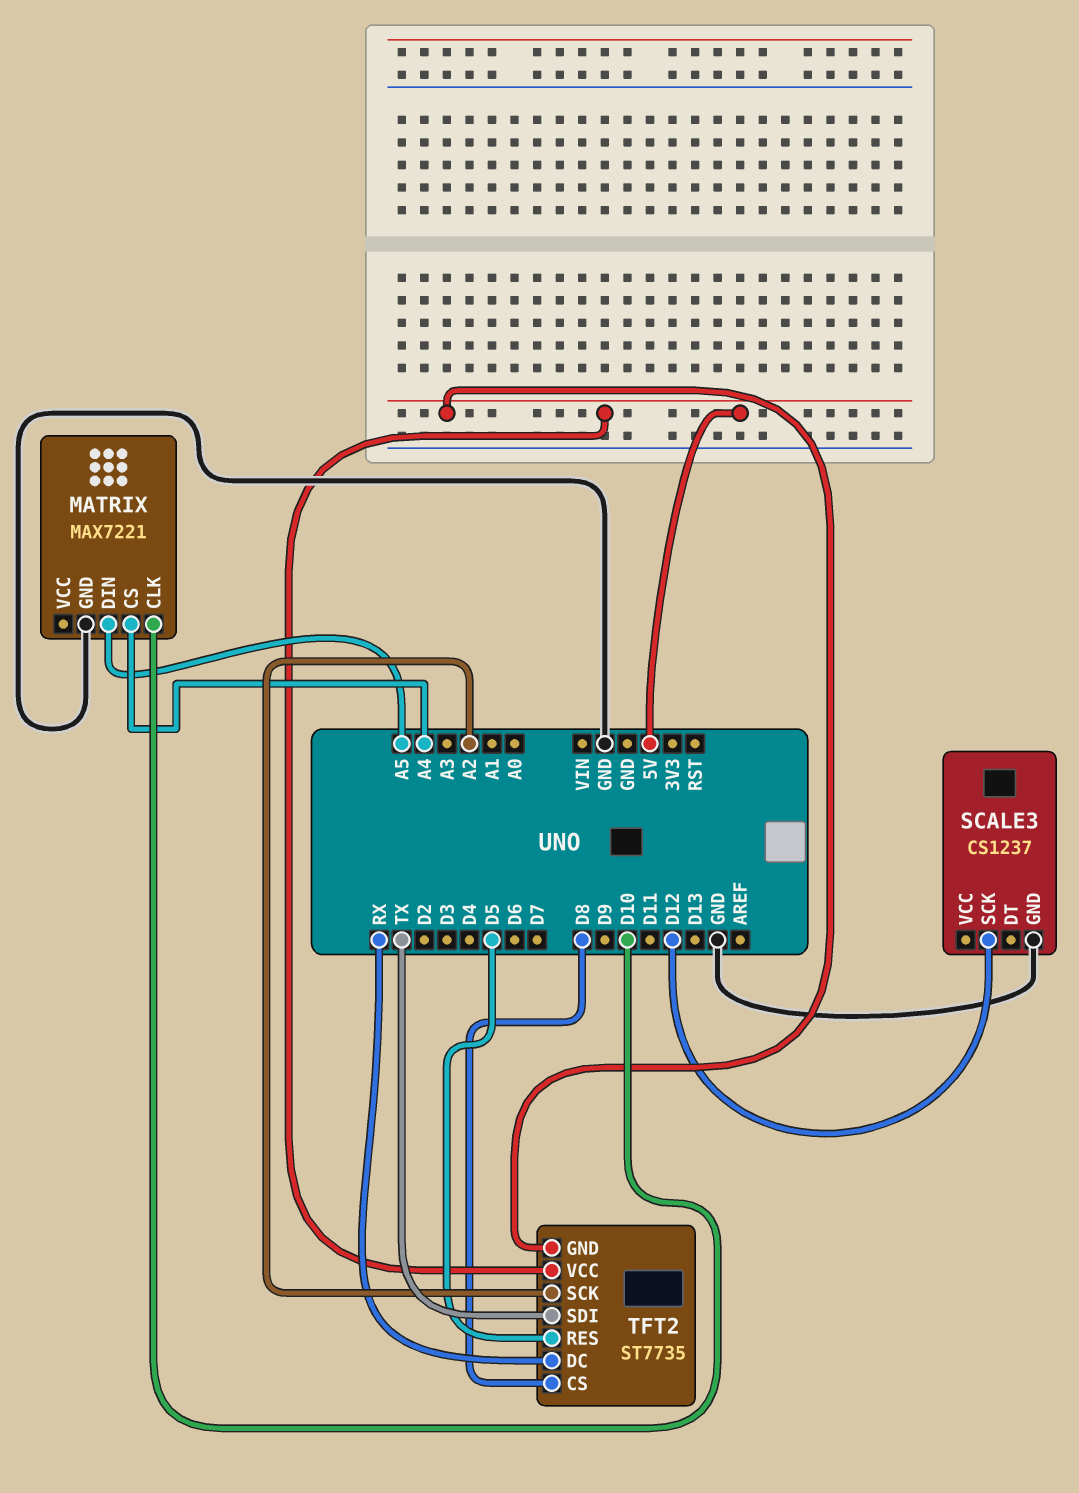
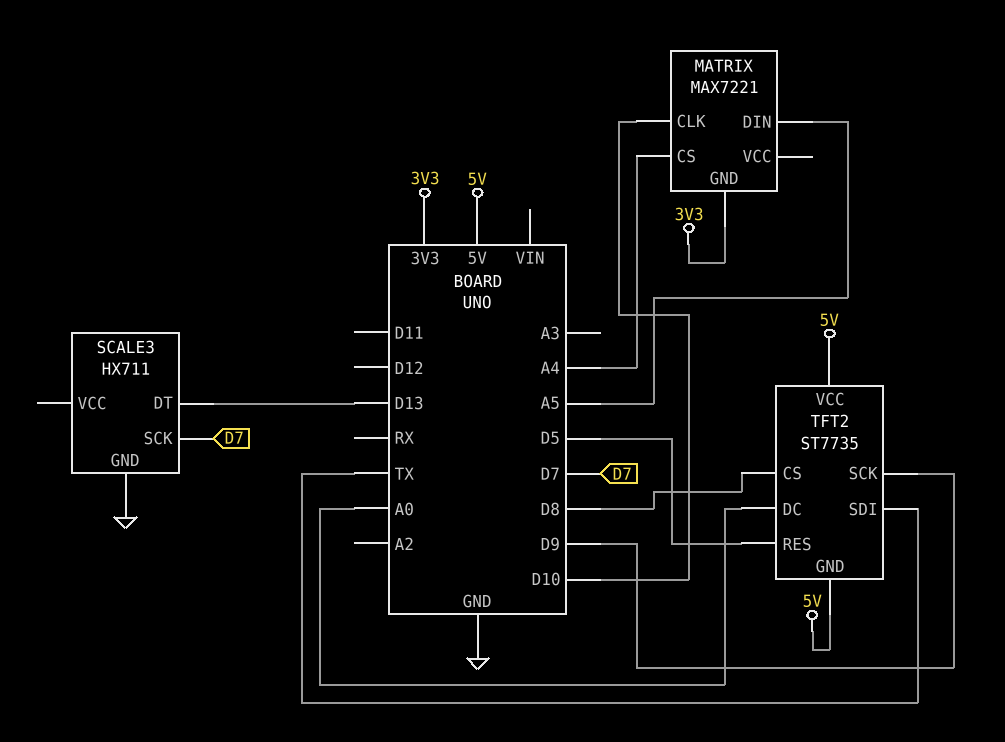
MATRIX pin GND: GND -> 3V3
SCALE3: CS1237 -> HX711
SCALE3 pin DT: none -> D13
SCALE3 pin SCK: D12 -> D7
TFT2 pin DC: RX -> A0
TFT2 pin SCK: A2 -> D9

